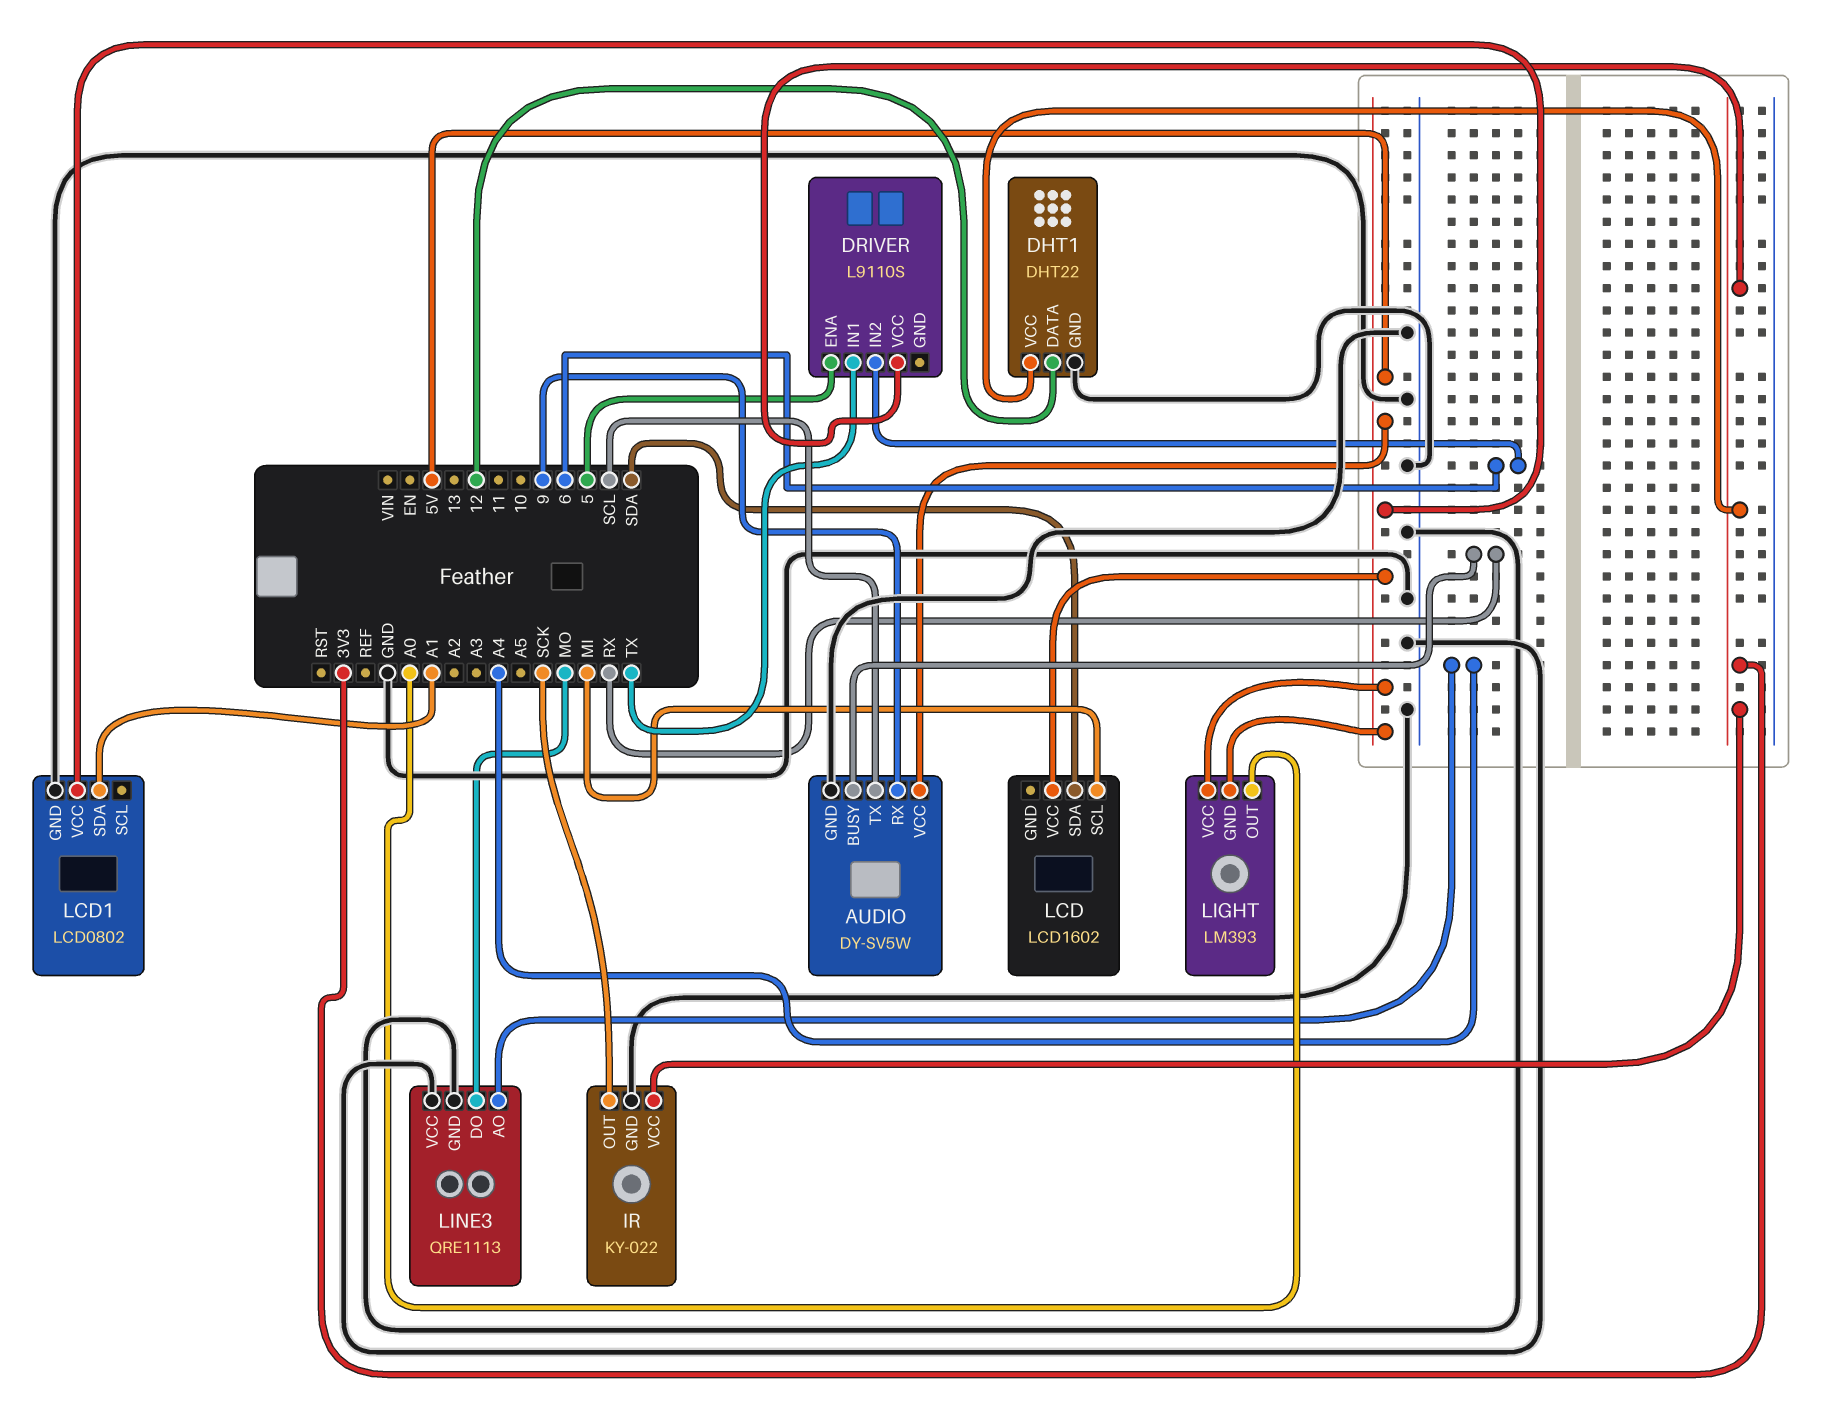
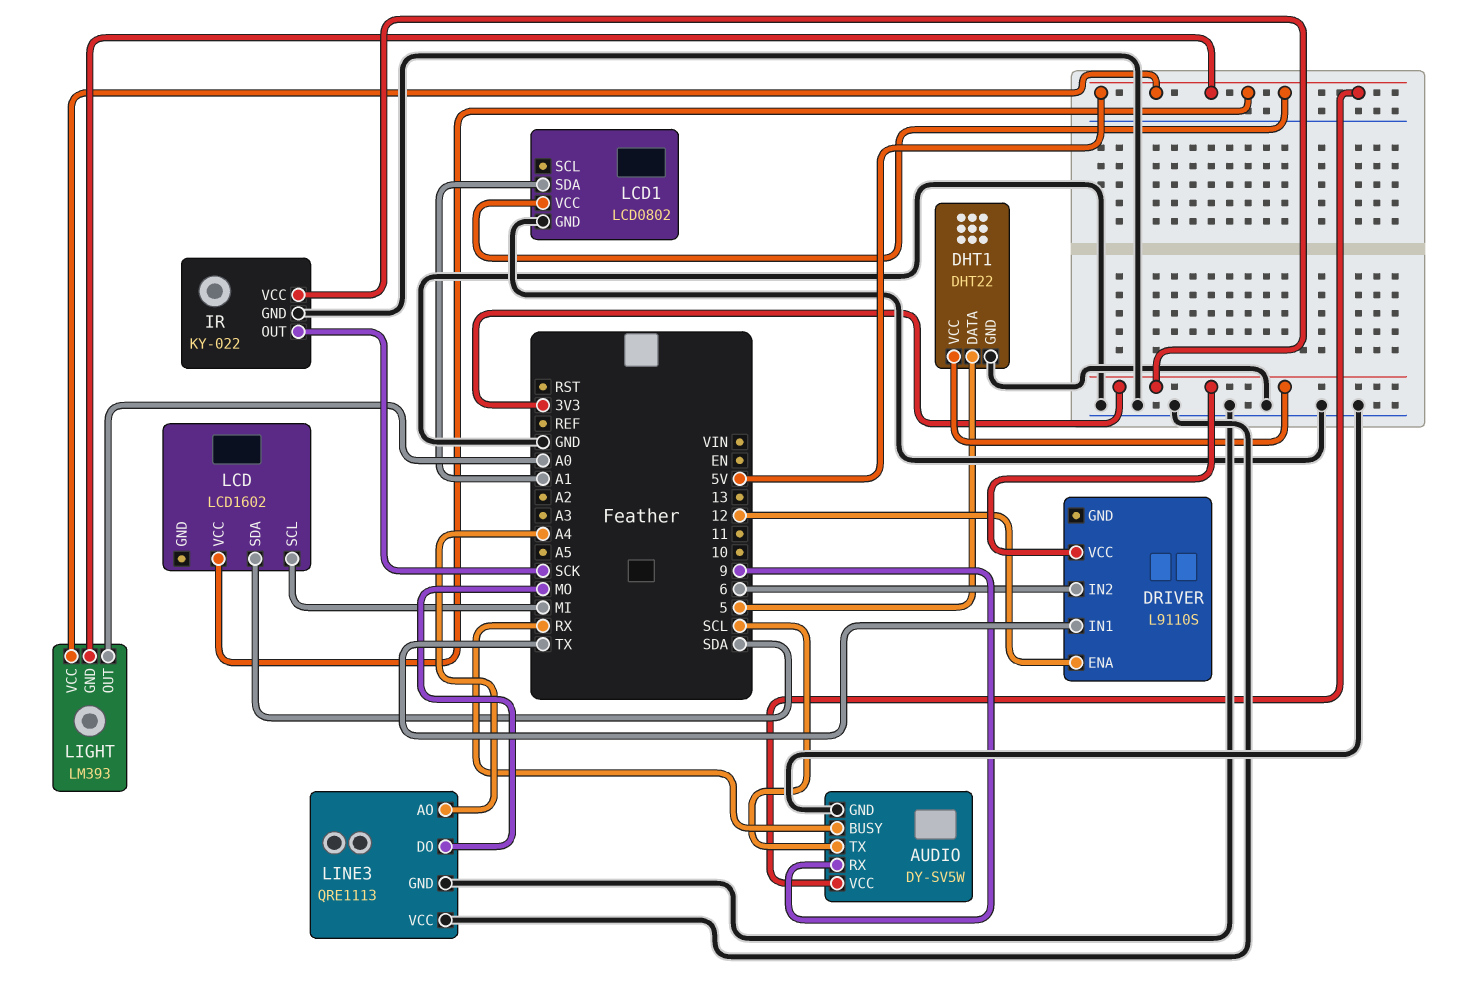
DHT1 pin DATA: 12 -> 5
DRIVER pin ENA: 5 -> 12

